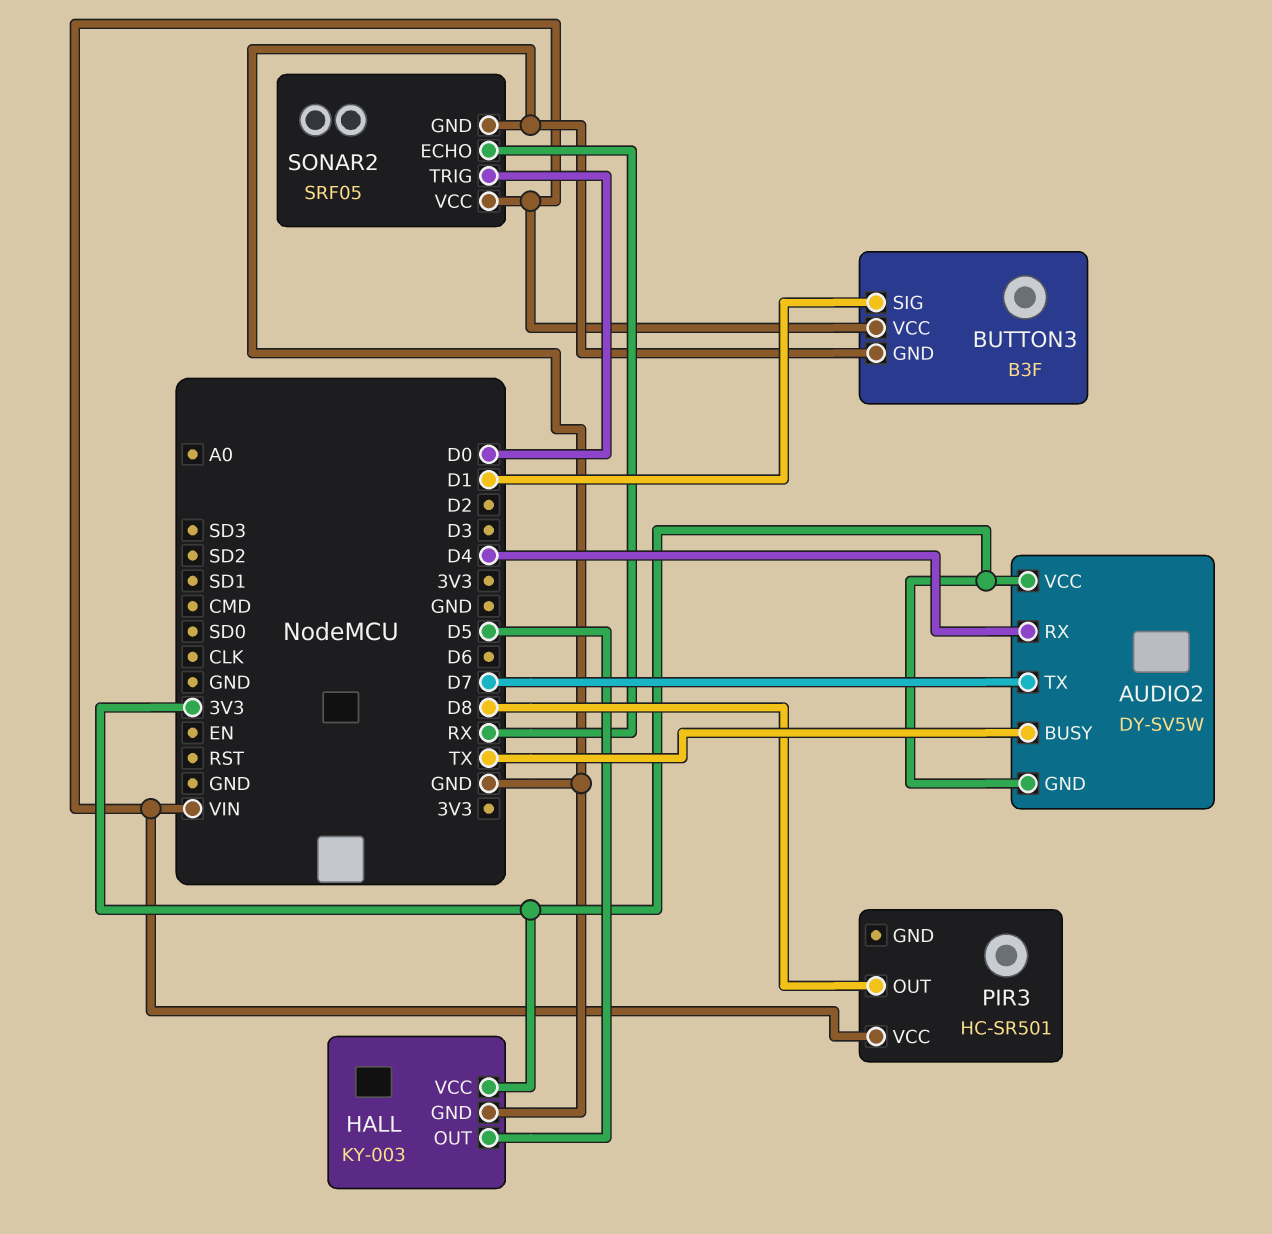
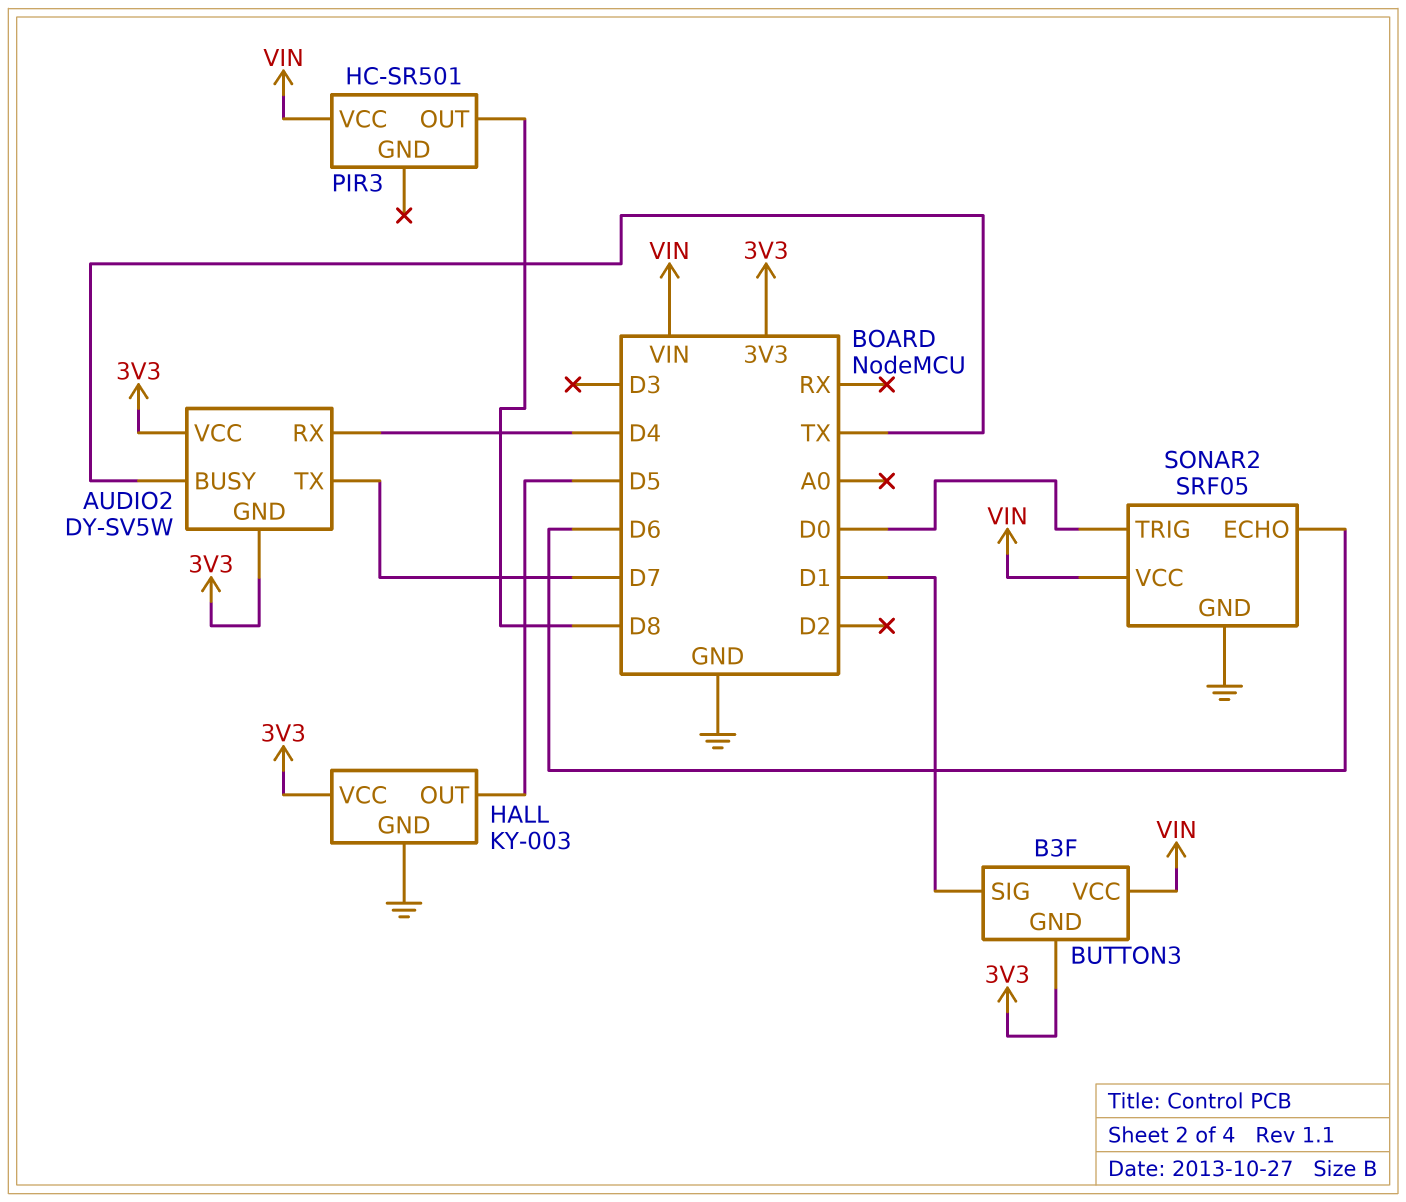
BUTTON3 pin GND: GND -> 3V3
SONAR2 pin ECHO: RX -> D6

